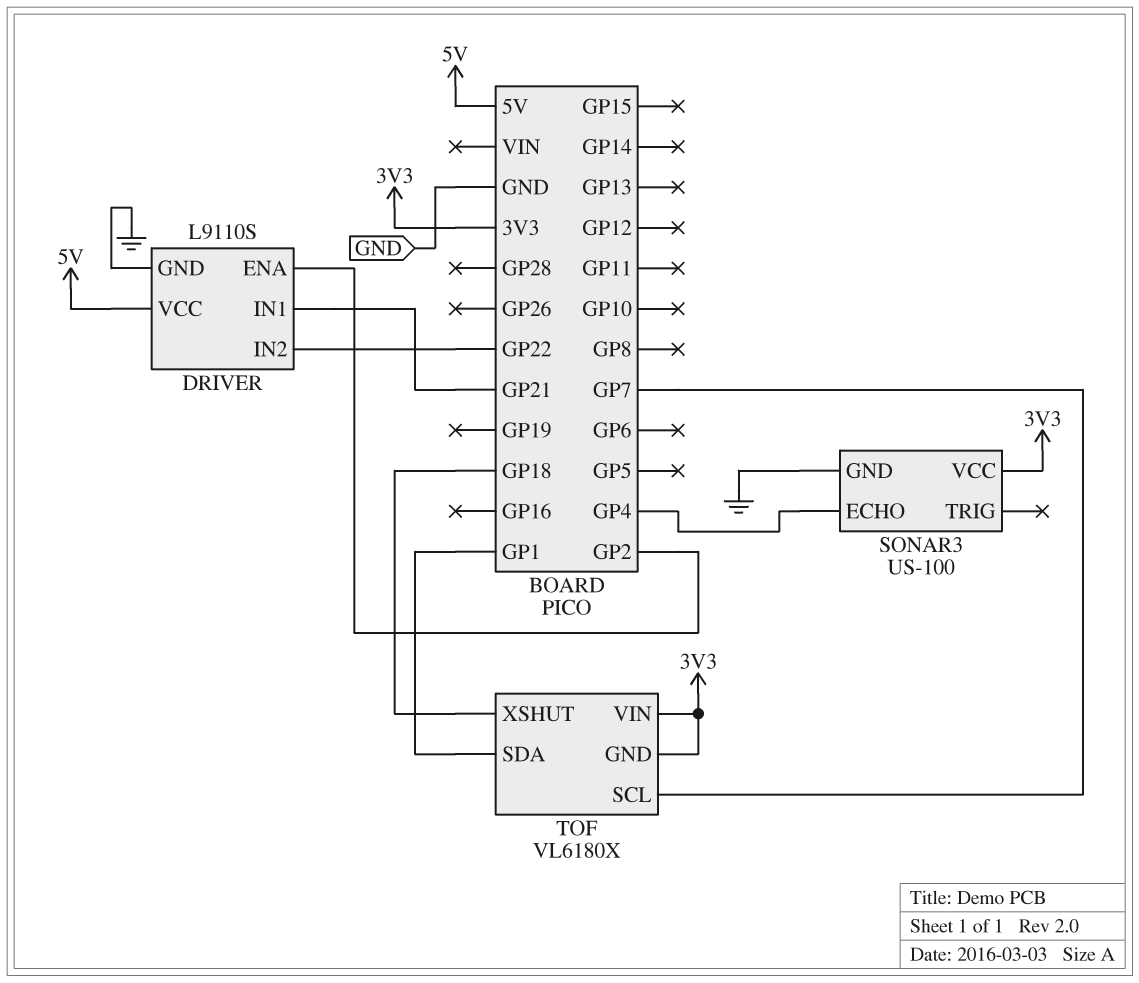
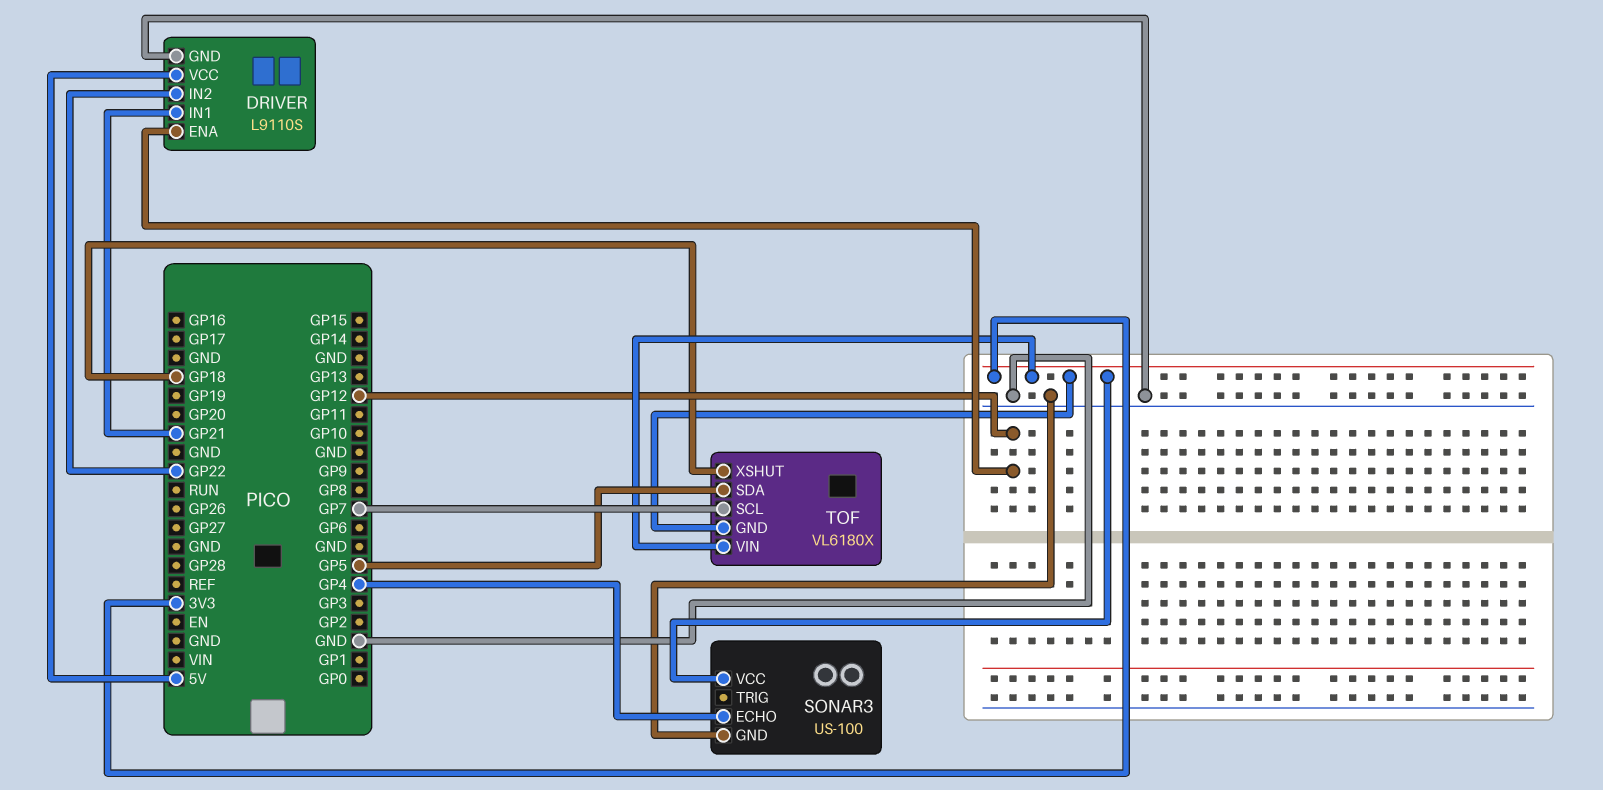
DRIVER pin ENA: GP2 -> GP12
TOF pin SDA: GP1 -> GP5

